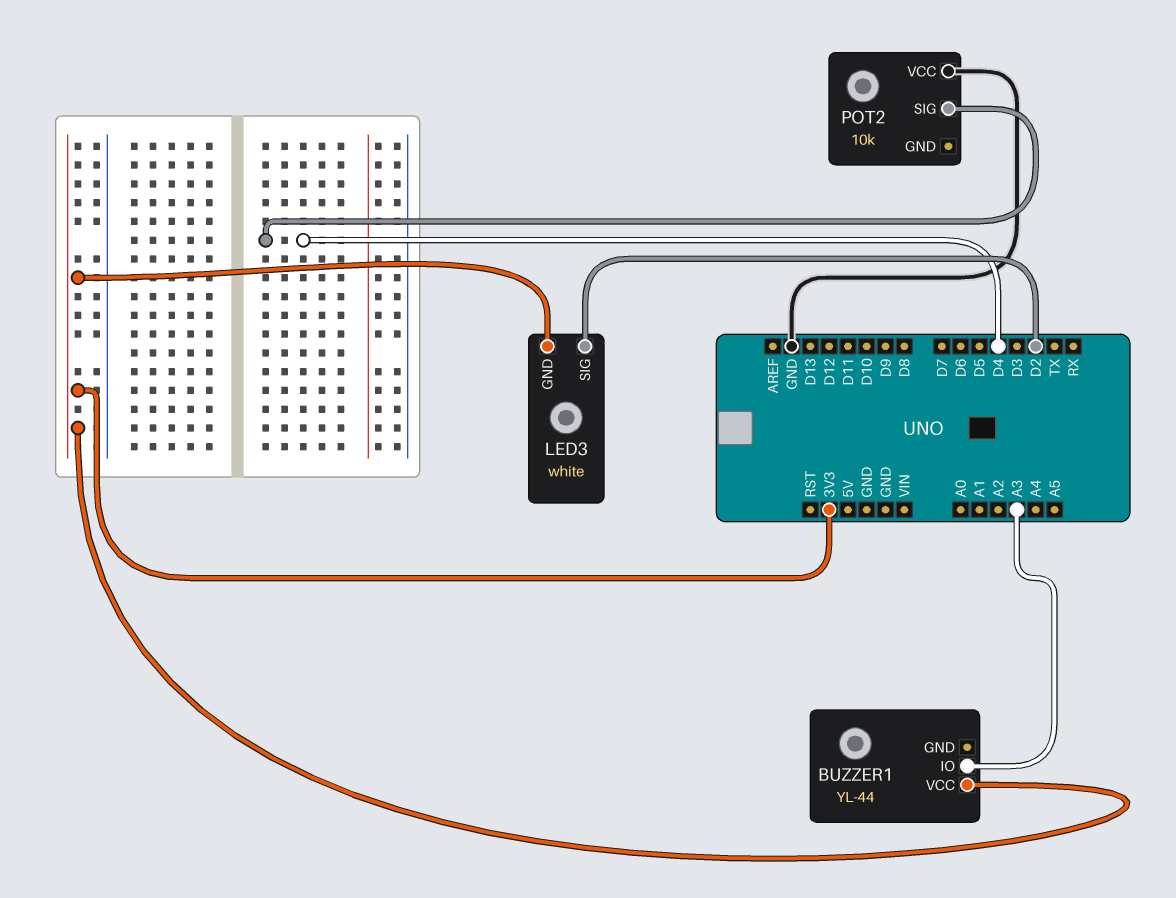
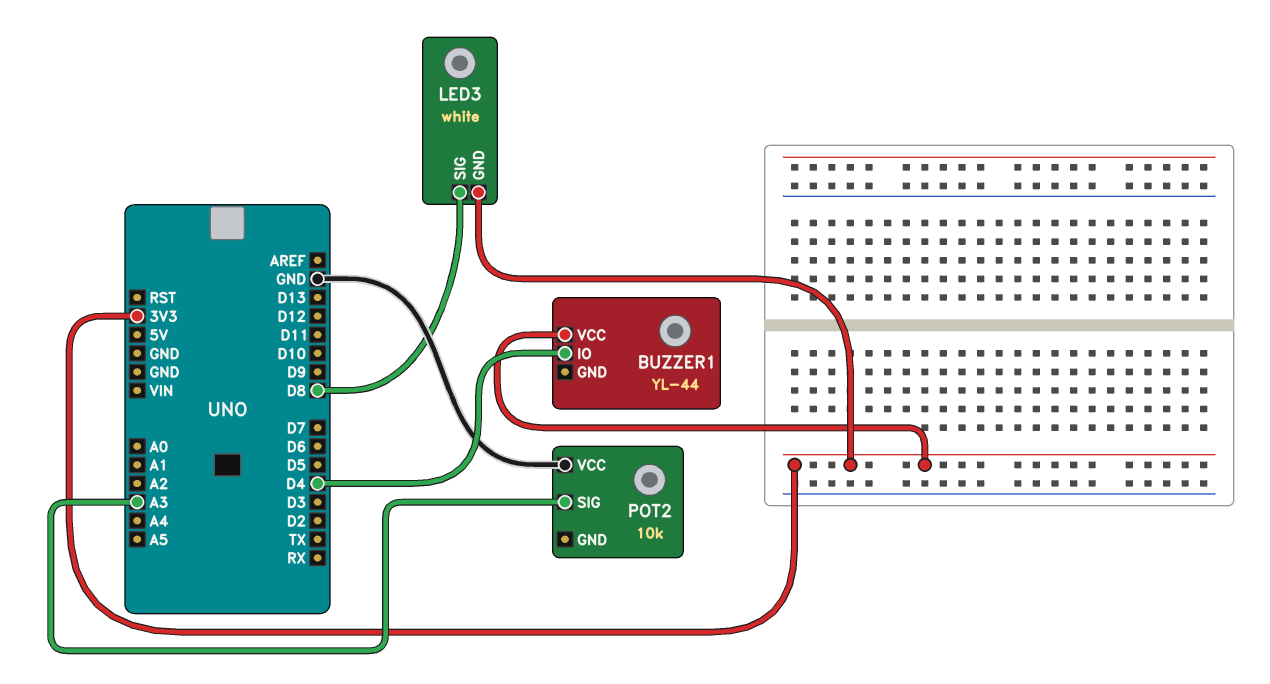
BUZZER1 pin IO: A3 -> D4
LED3 pin SIG: D2 -> D8
POT2 pin SIG: D4 -> A3

